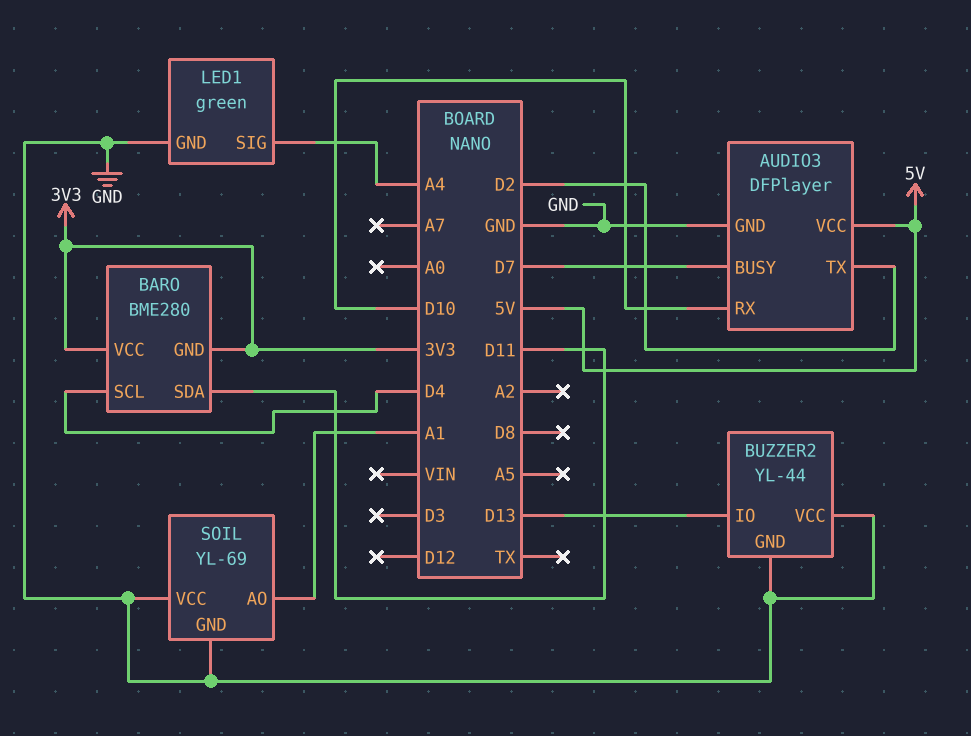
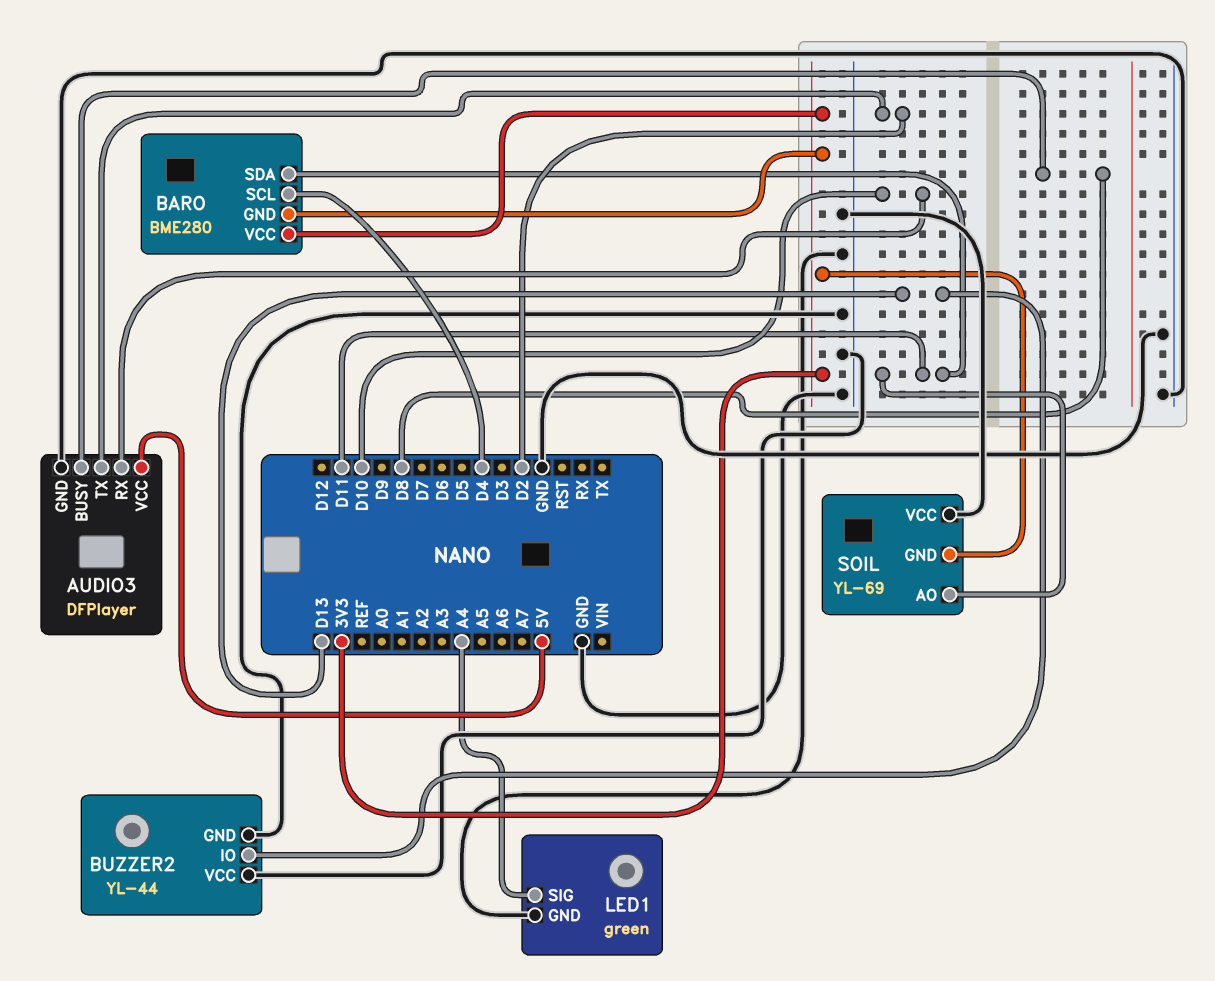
AUDIO3 pin BUSY: D7 -> D8
SOIL pin AO: A1 -> D11
SOIL pin GND: GND -> 3V3

